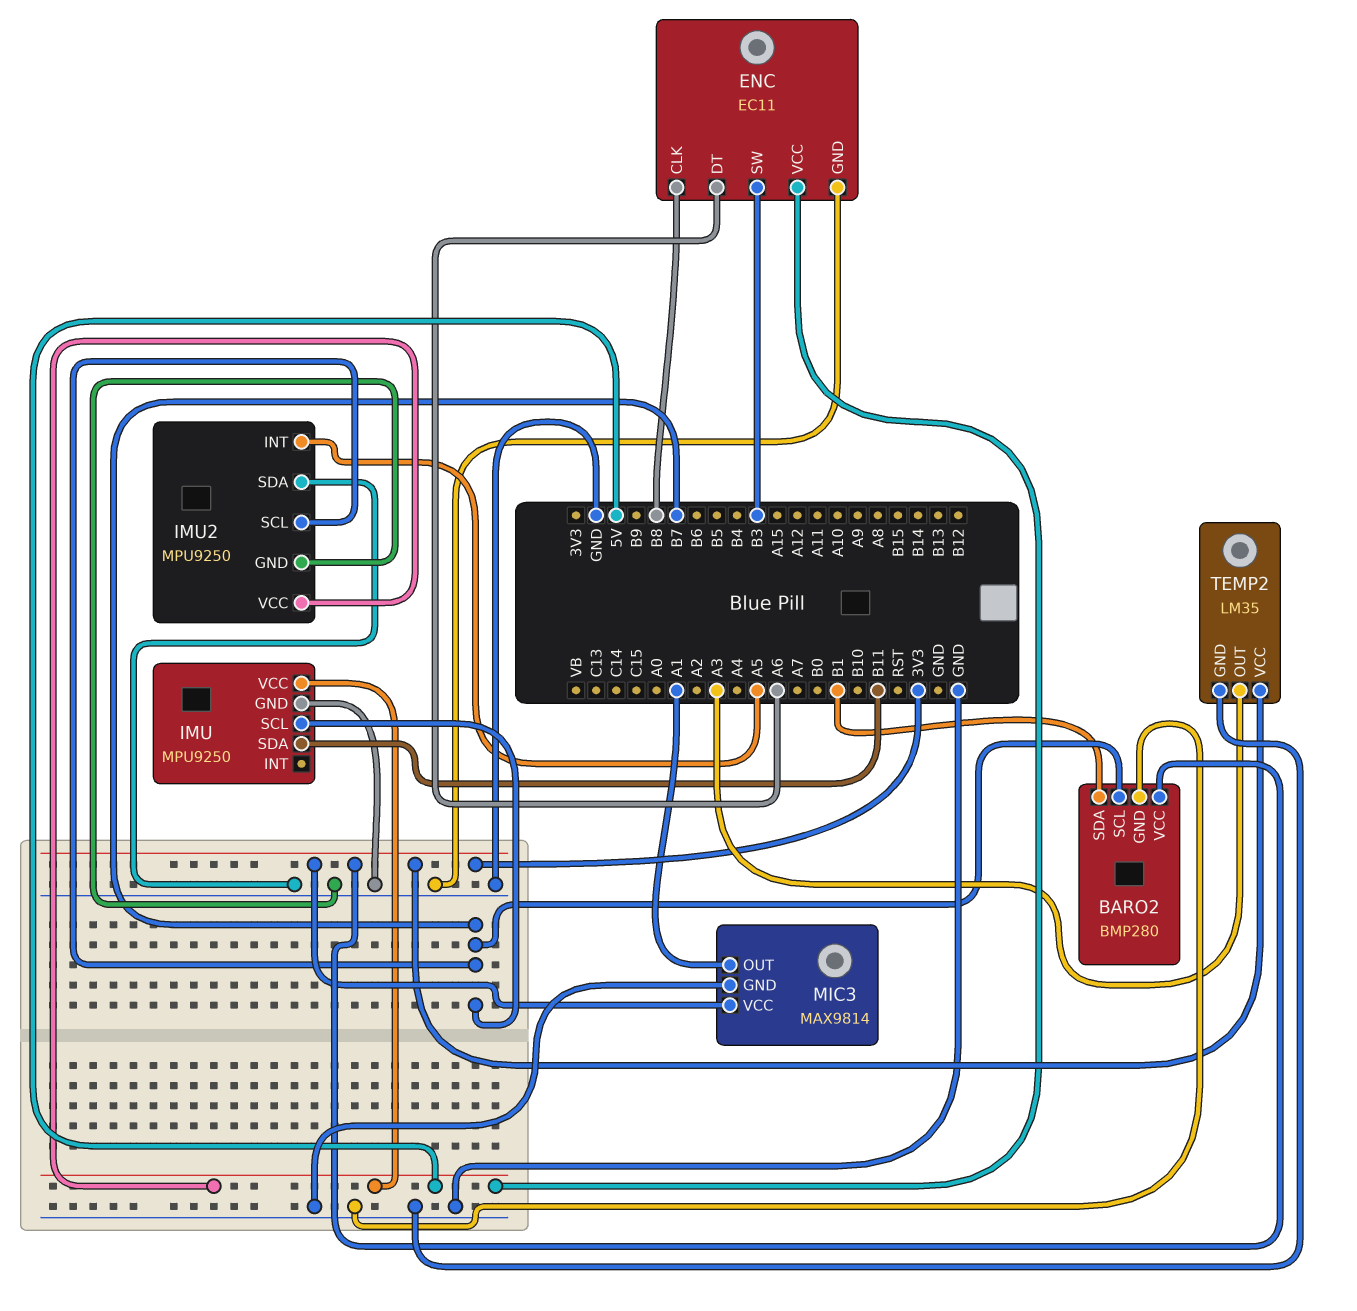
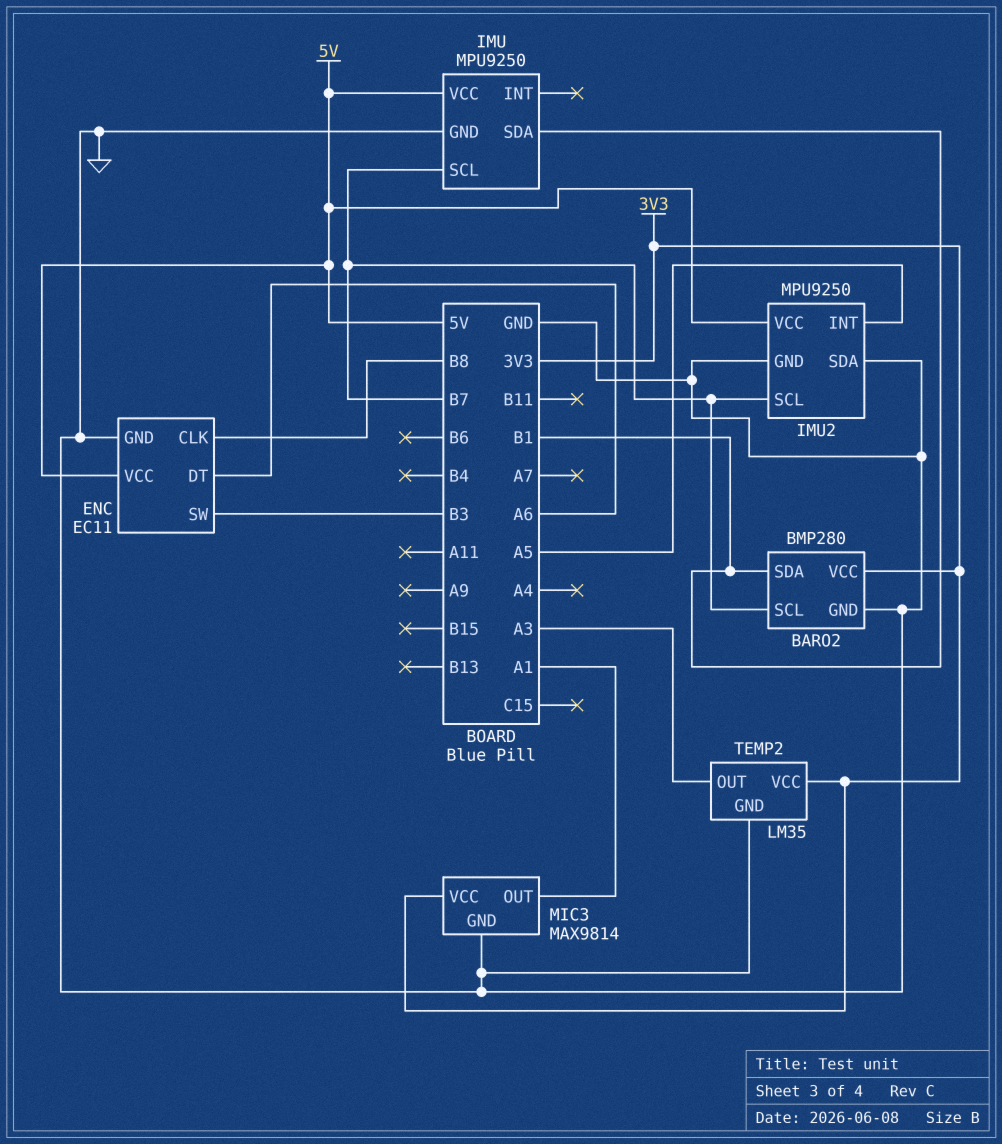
IMU pin SDA: B11 -> B1

